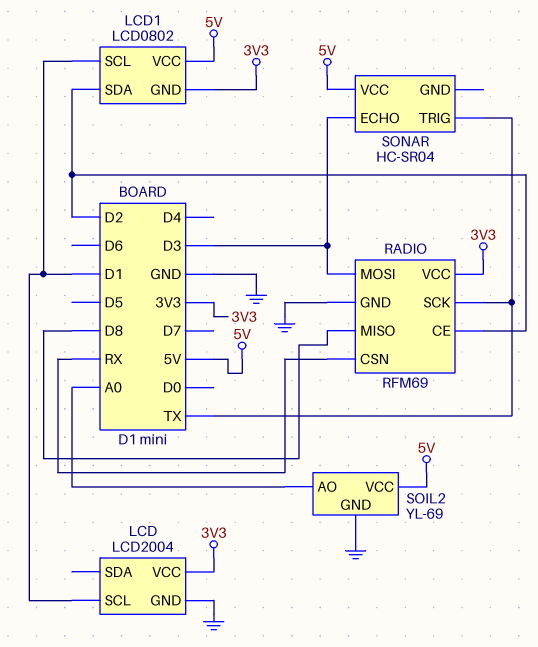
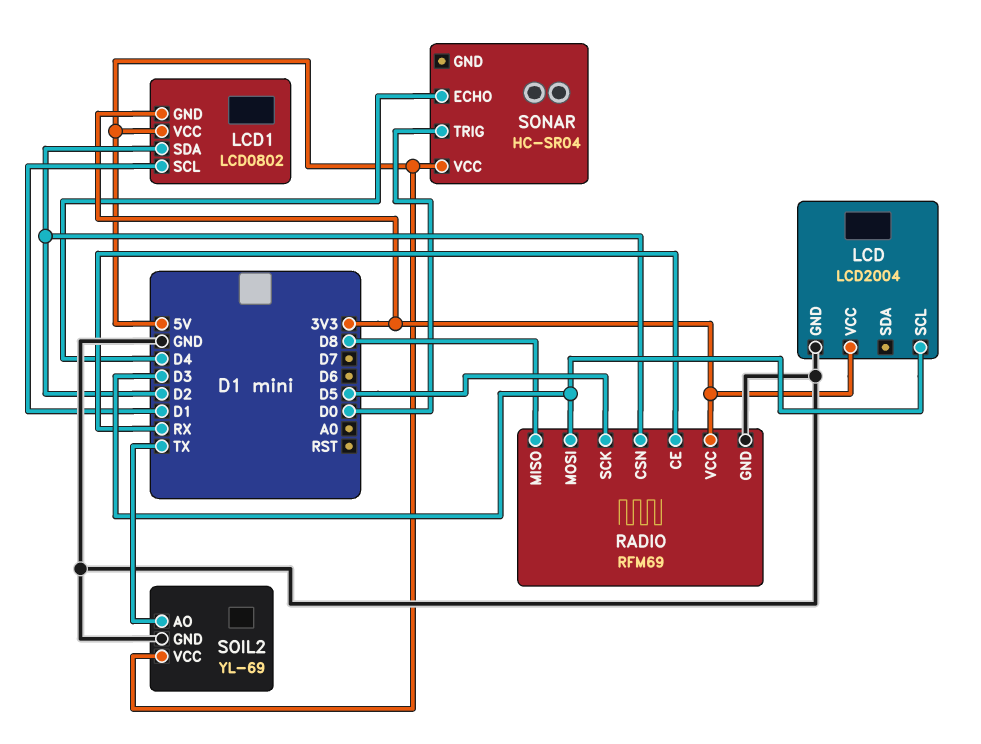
LCD pin SCL: D1 -> D3
RADIO pin CE: D2 -> RX
RADIO pin CSN: RX -> D2
RADIO pin SCK: TX -> D5
SOIL2 pin AO: A0 -> TX
SONAR pin ECHO: D3 -> D4
SONAR pin TRIG: TX -> D0

